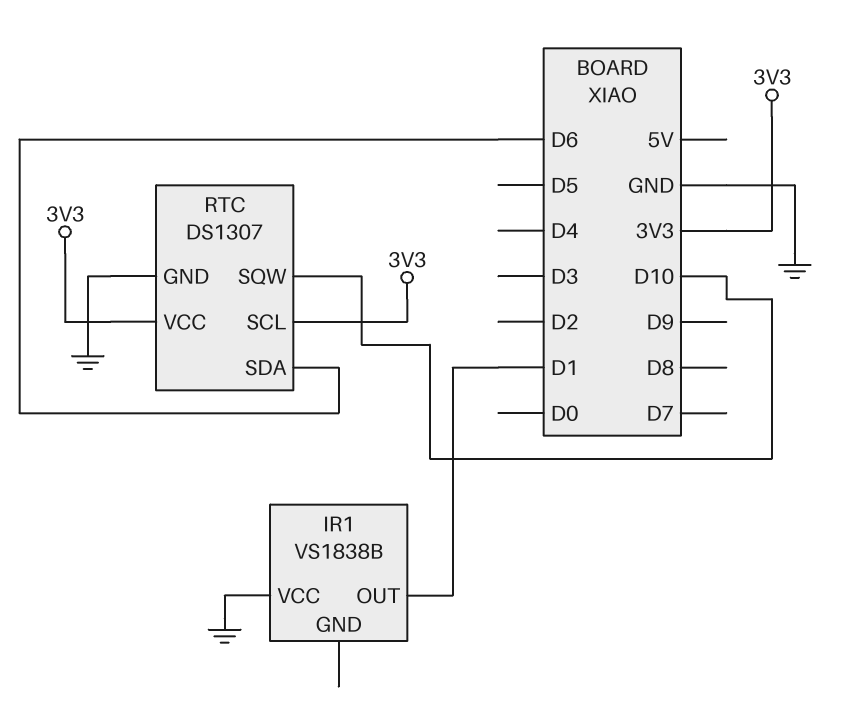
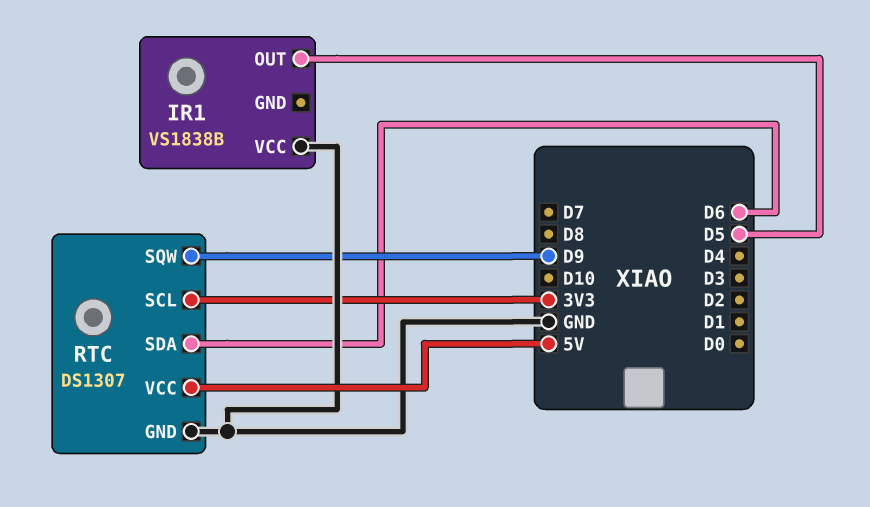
IR1 pin OUT: D1 -> D5
RTC pin SQW: D10 -> D9
RTC pin VCC: 3V3 -> 5V

